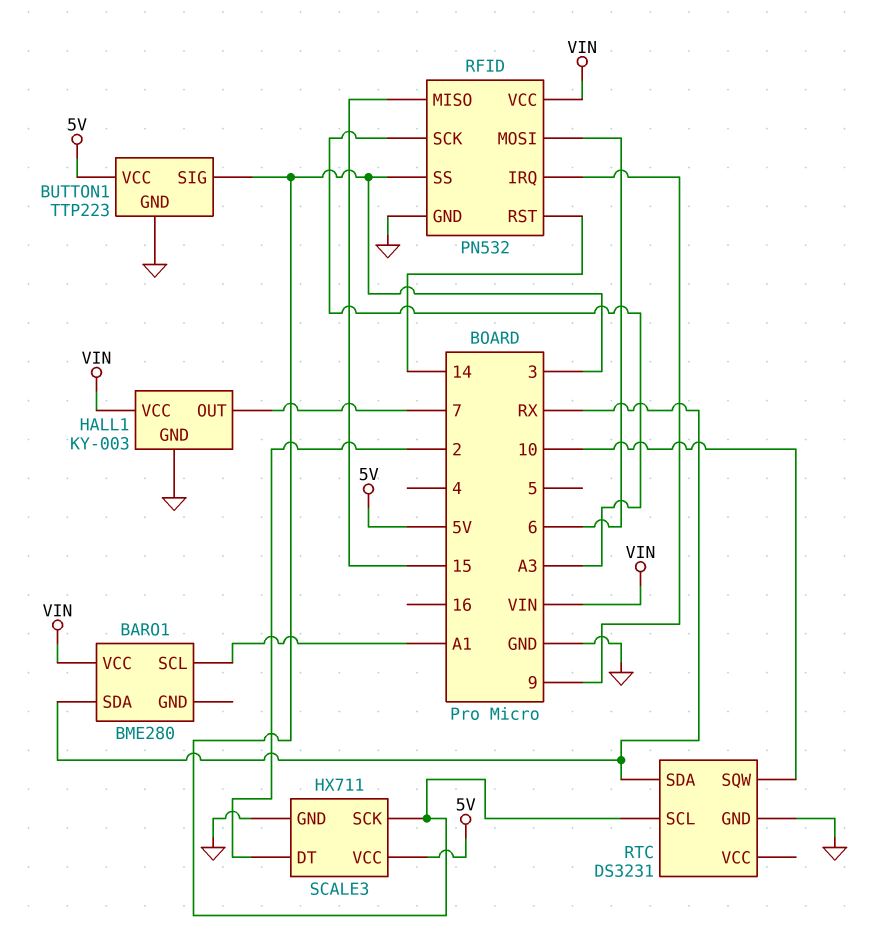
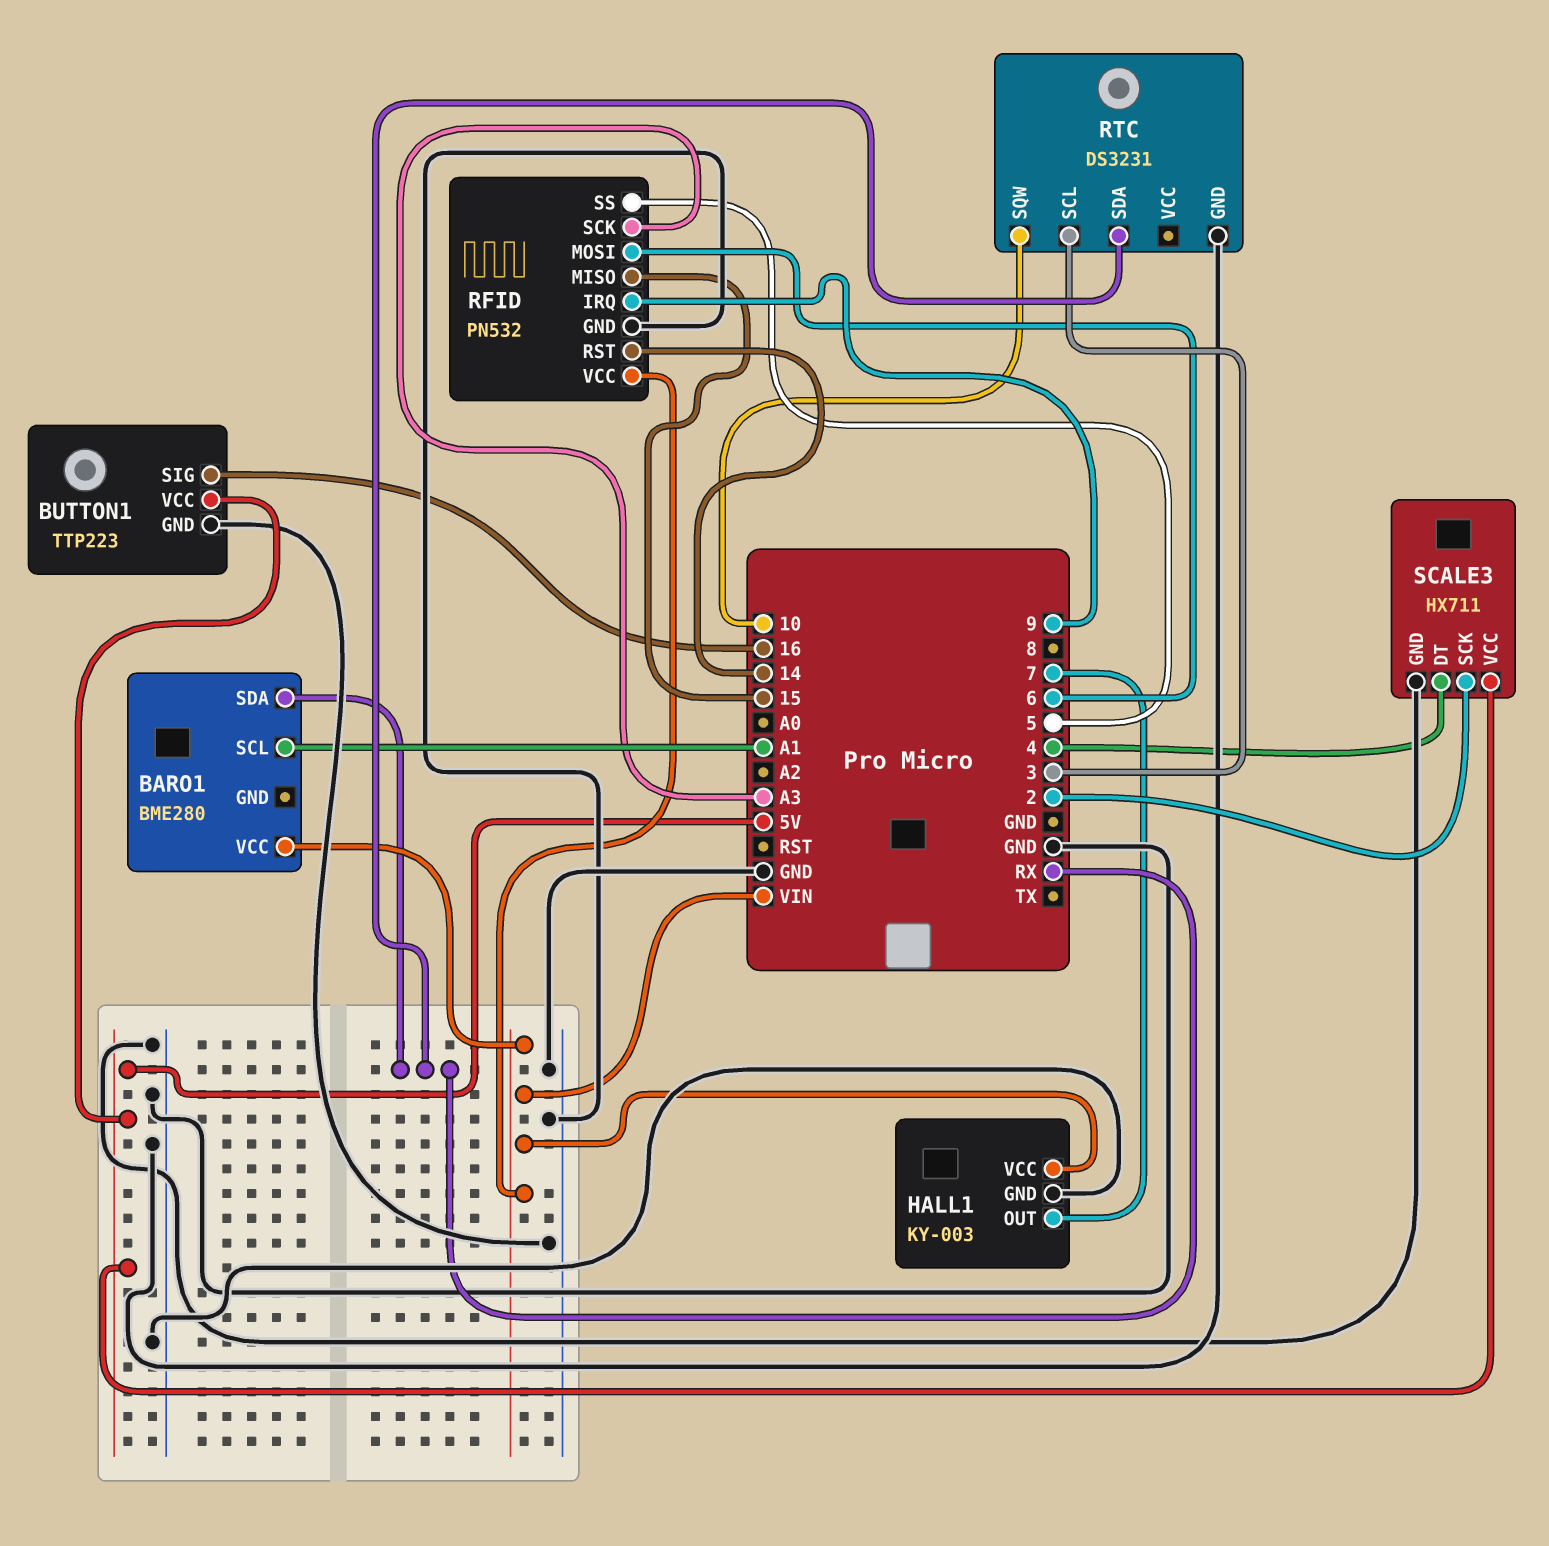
BUTTON1 pin SIG: 3 -> 16
RFID pin SS: 3 -> 5
SCALE3 pin DT: 2 -> 4
SCALE3 pin SCK: 3 -> 2

